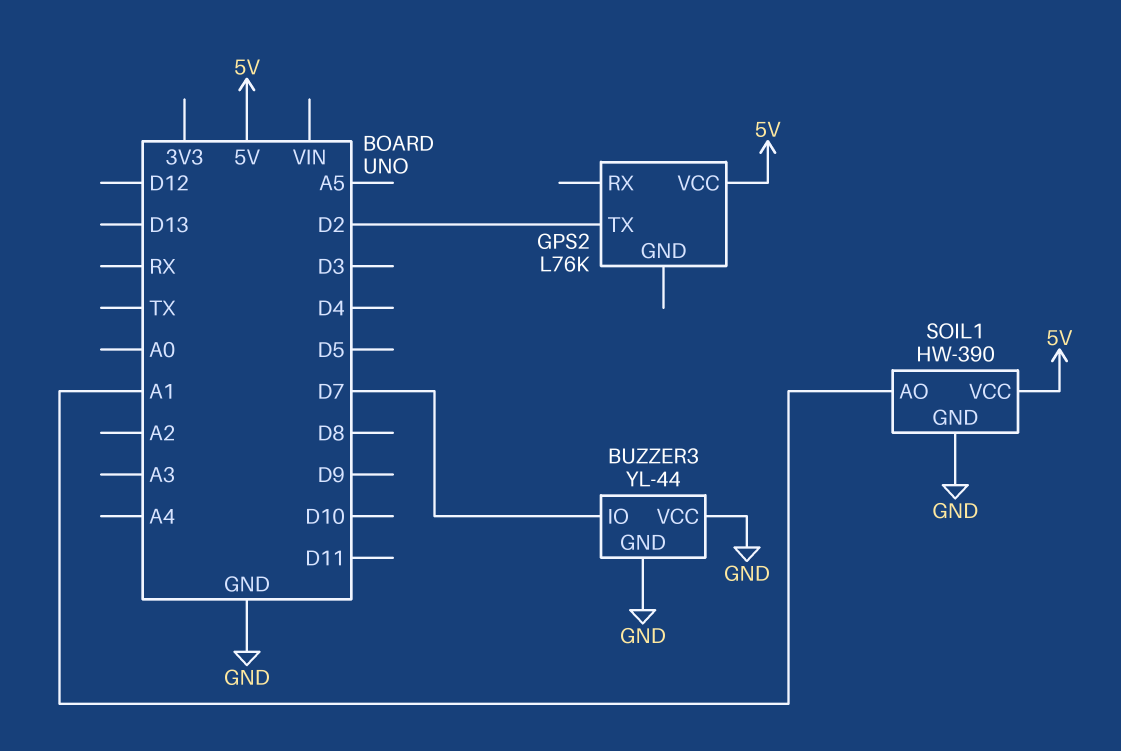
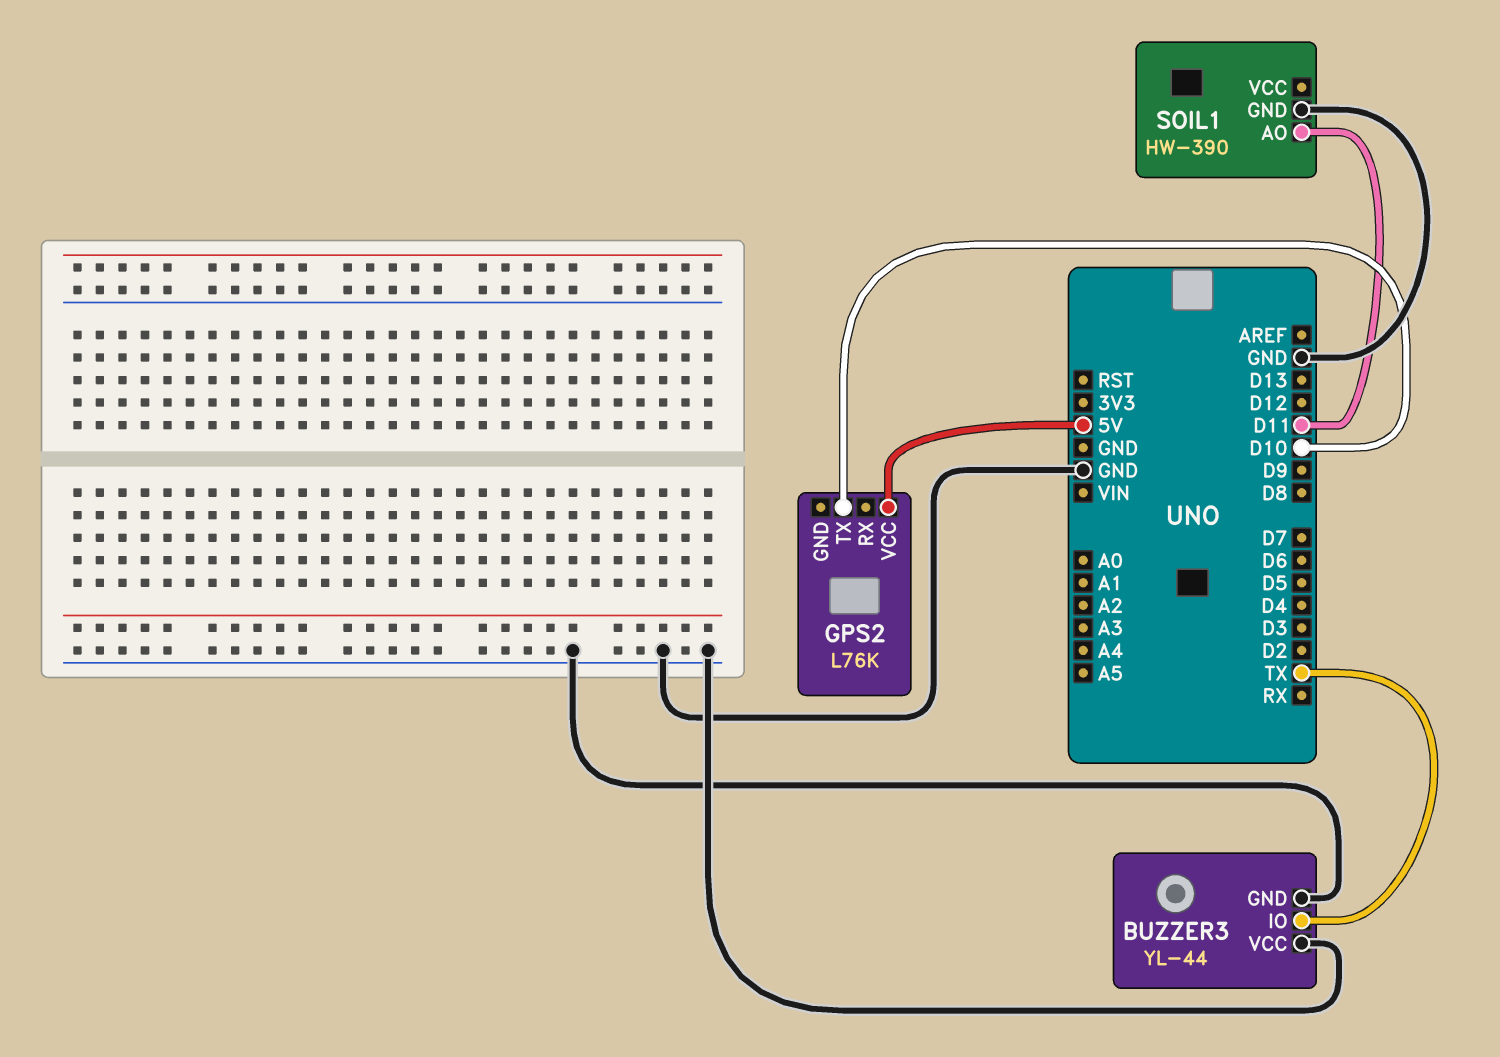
BUZZER3 pin IO: D7 -> TX
GPS2 pin TX: D2 -> D10
SOIL1 pin AO: A1 -> D11
SOIL1 pin VCC: 5V -> none

